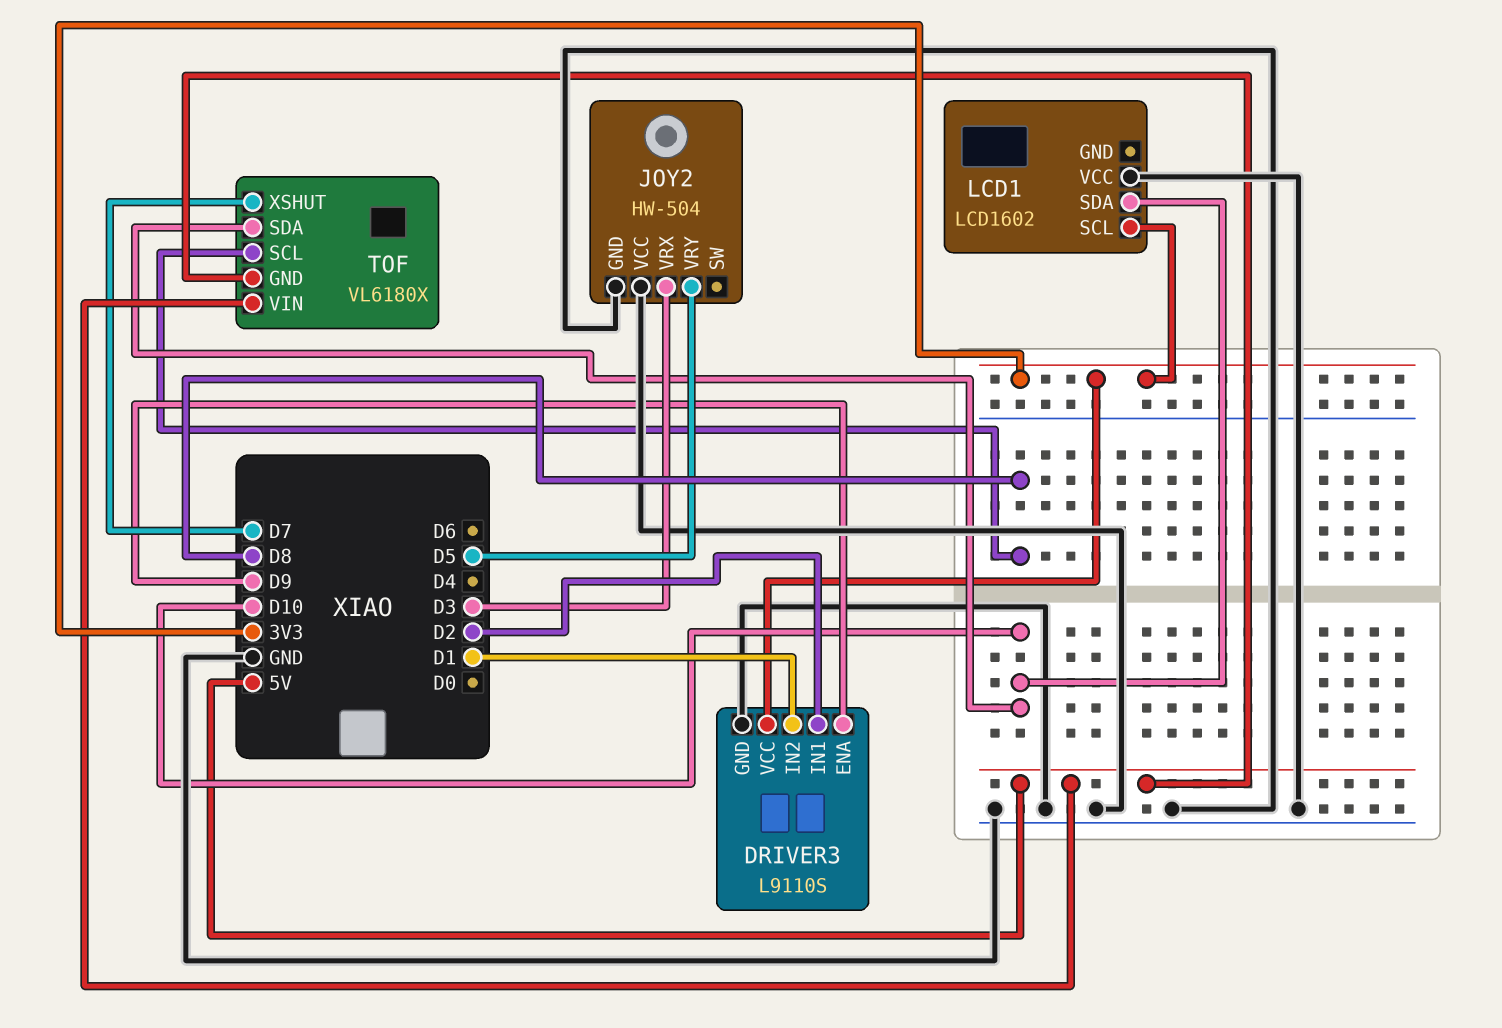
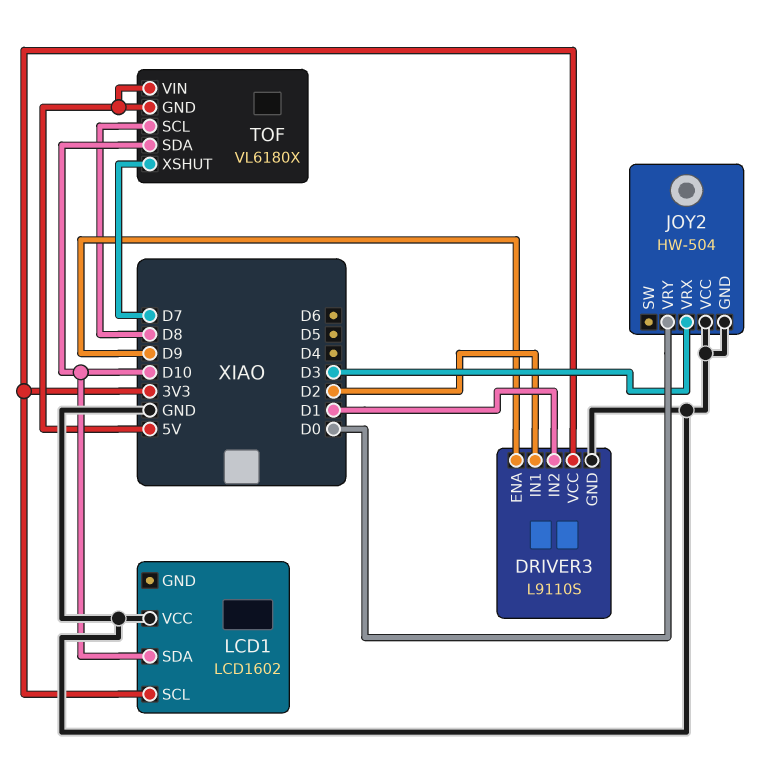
JOY2 pin VRY: D5 -> D0

